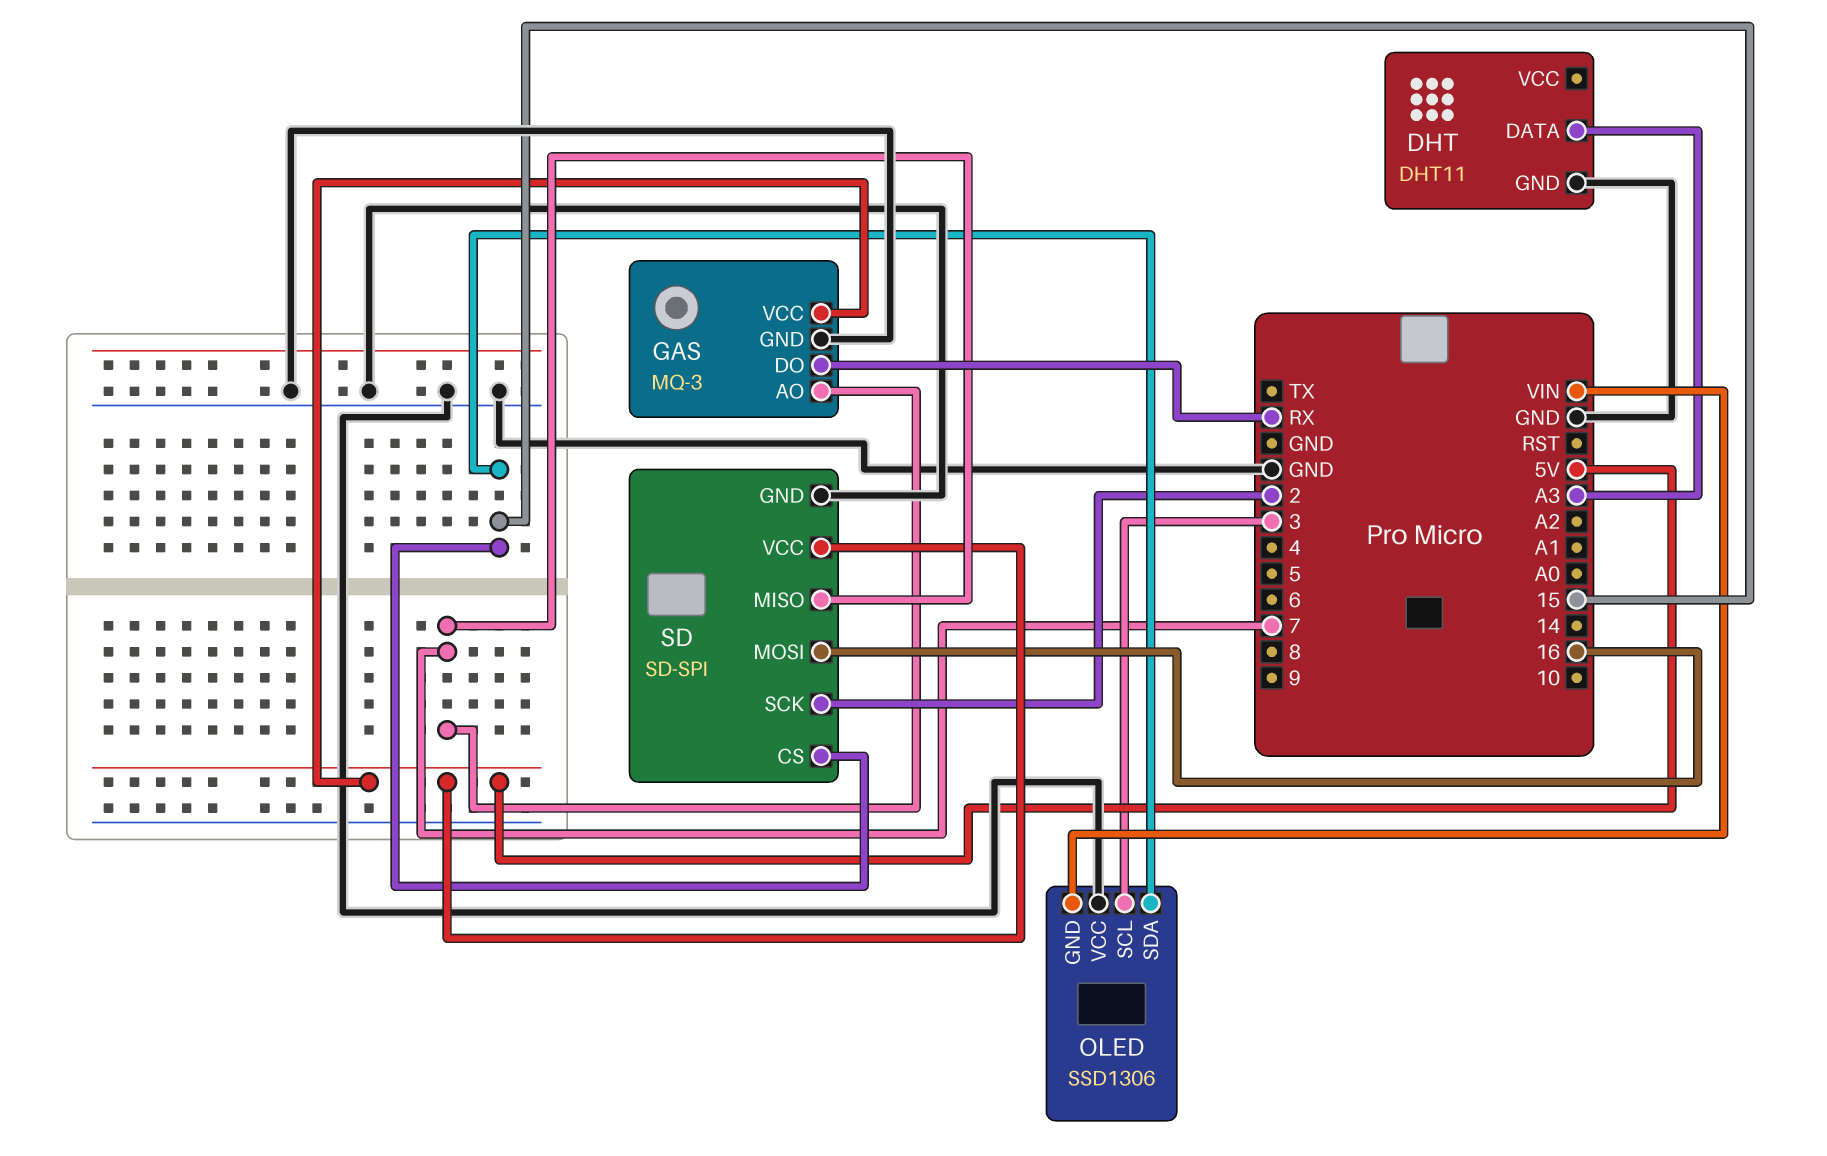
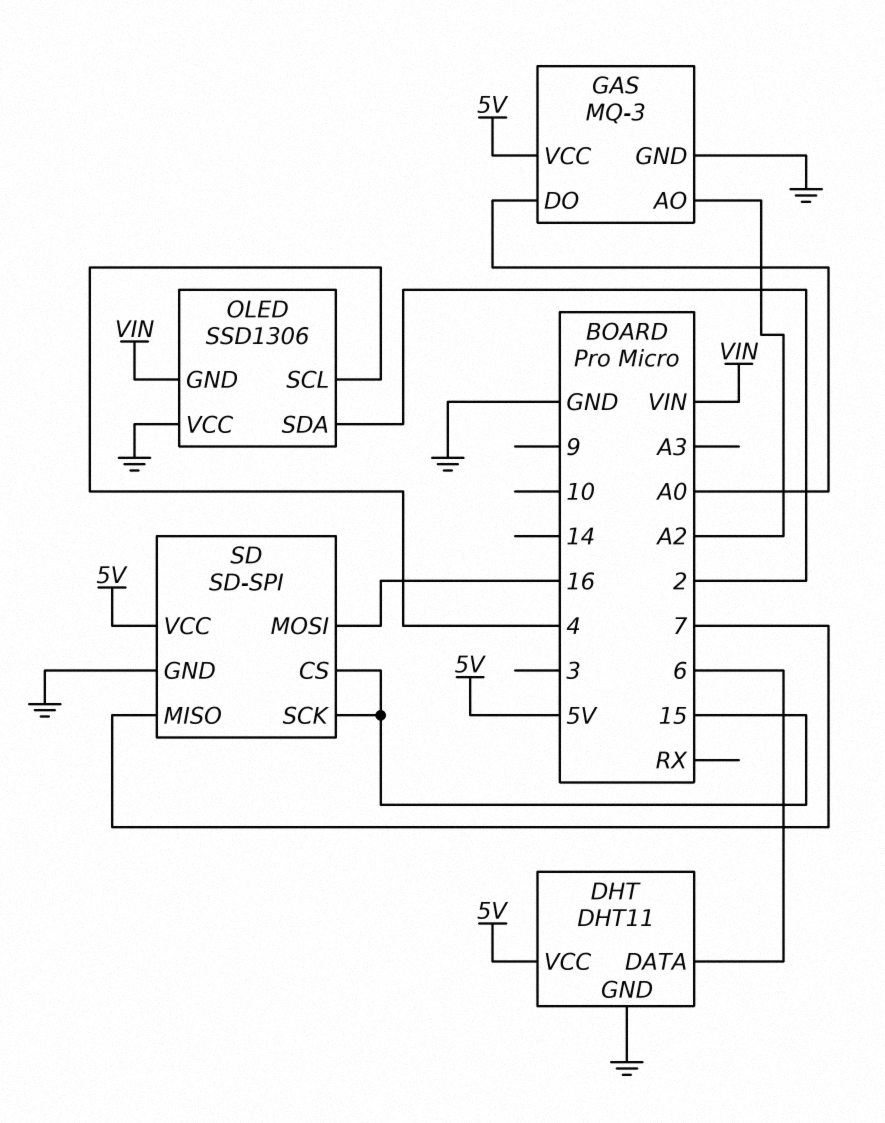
DHT pin DATA: A3 -> 6
DHT pin VCC: none -> 5V
GAS pin AO: 7 -> A2
GAS pin DO: RX -> A0
OLED pin SCL: 3 -> 4
OLED pin SDA: 15 -> 2
SD pin SCK: 2 -> 15

